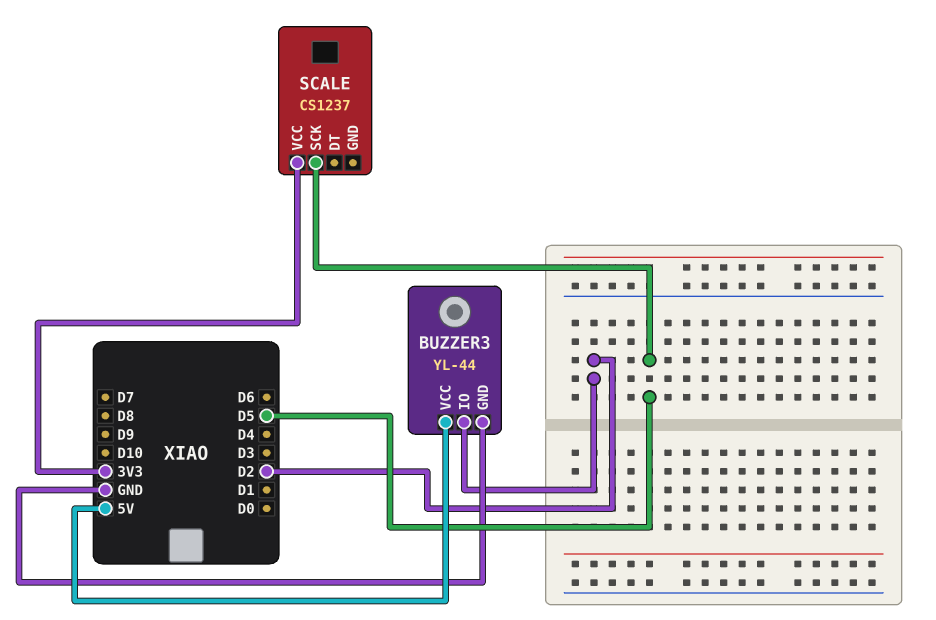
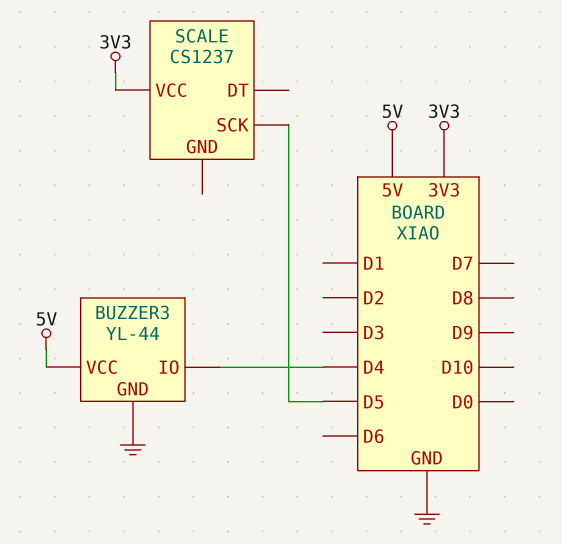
BUZZER3 pin IO: D2 -> D4

